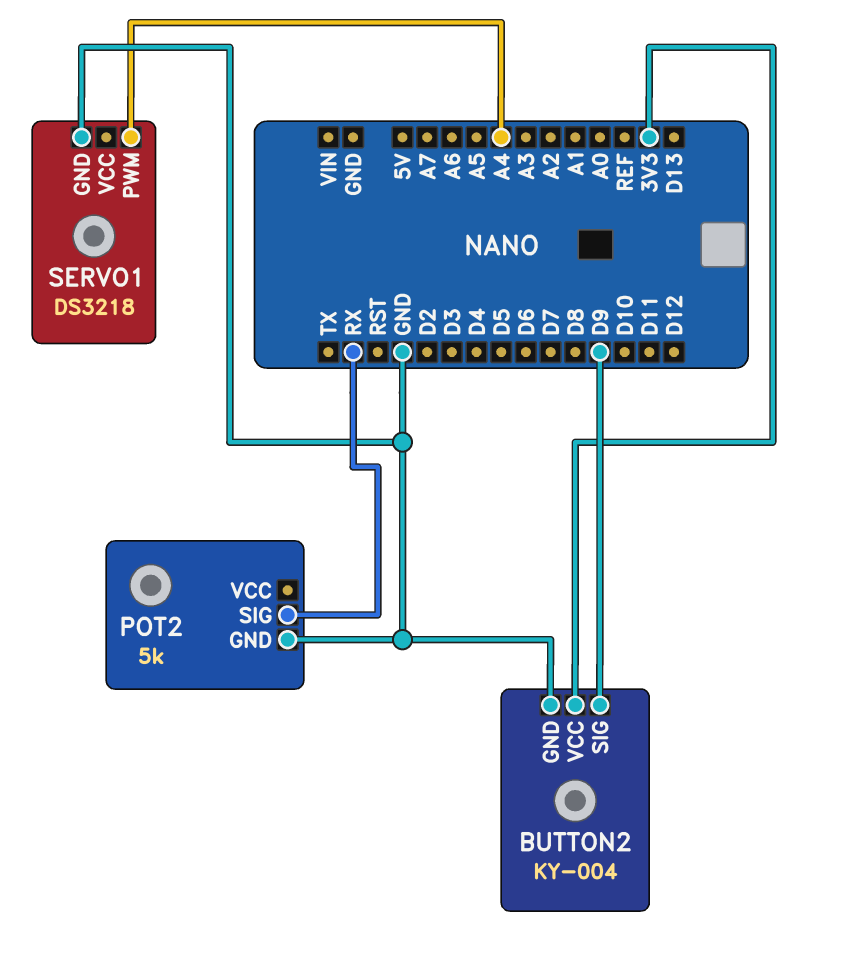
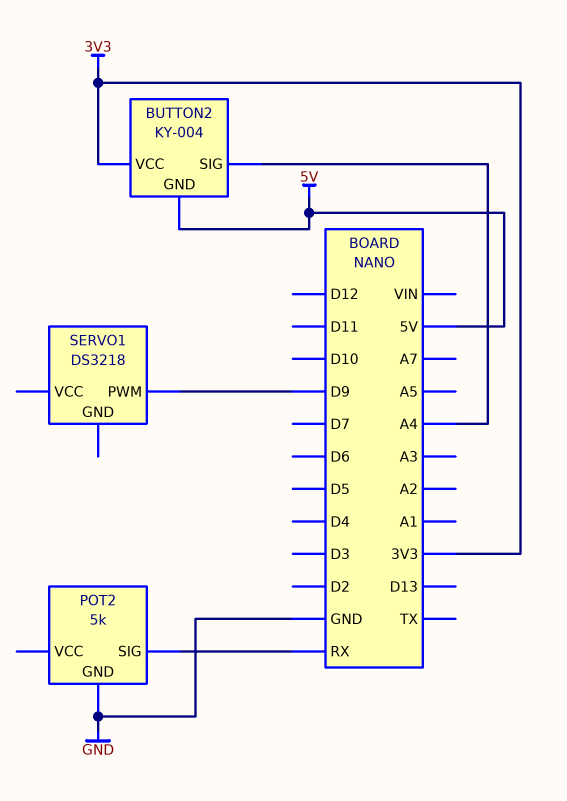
BUTTON2 pin GND: GND -> 5V
BUTTON2 pin SIG: D9 -> A4
SERVO1 pin GND: GND -> none
SERVO1 pin PWM: A4 -> D9

